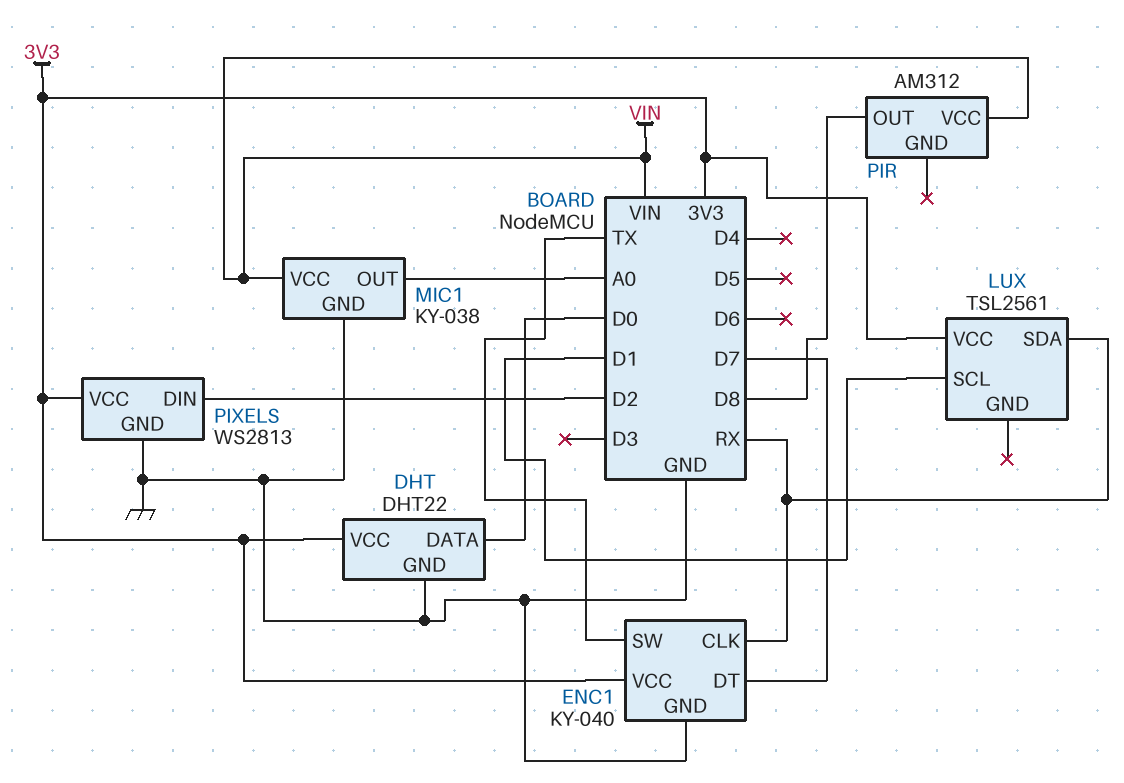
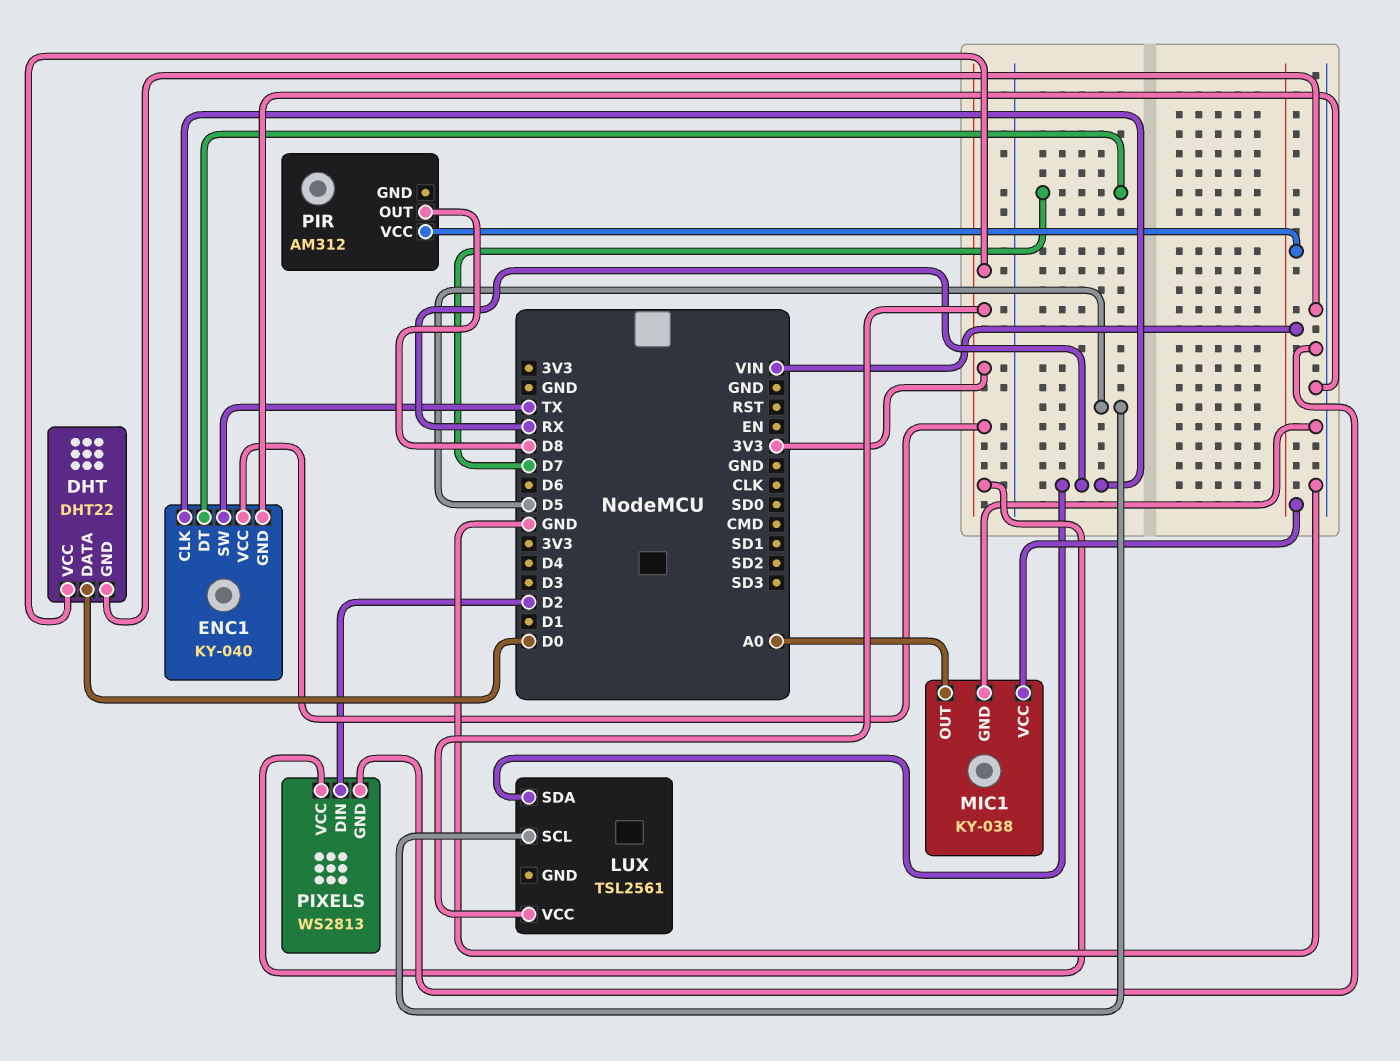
LUX pin SCL: D1 -> D5

